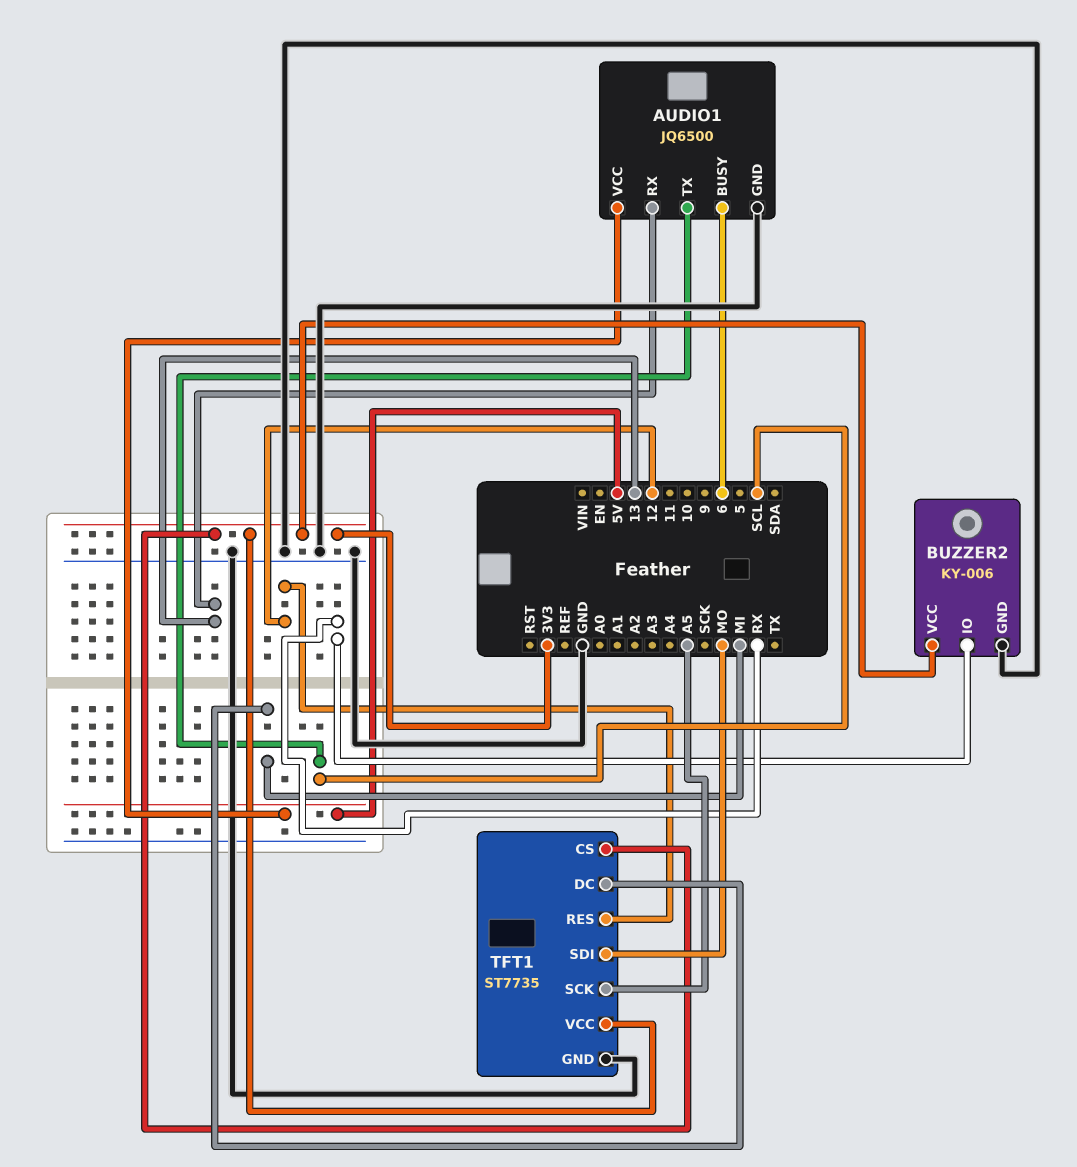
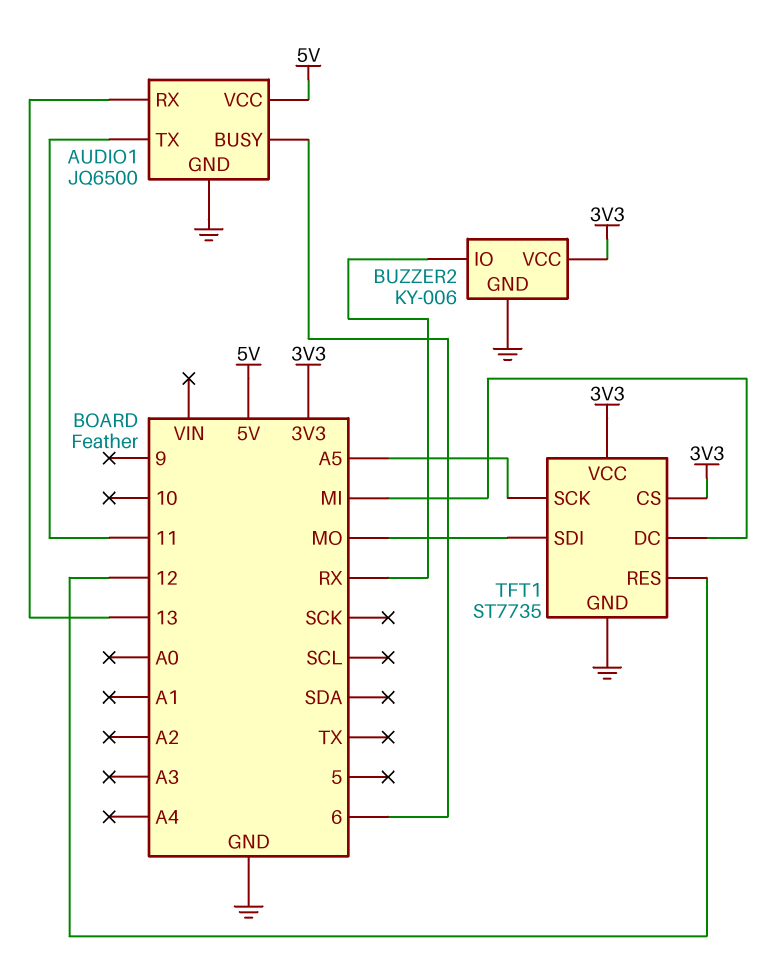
AUDIO1 pin TX: SCL -> 11

